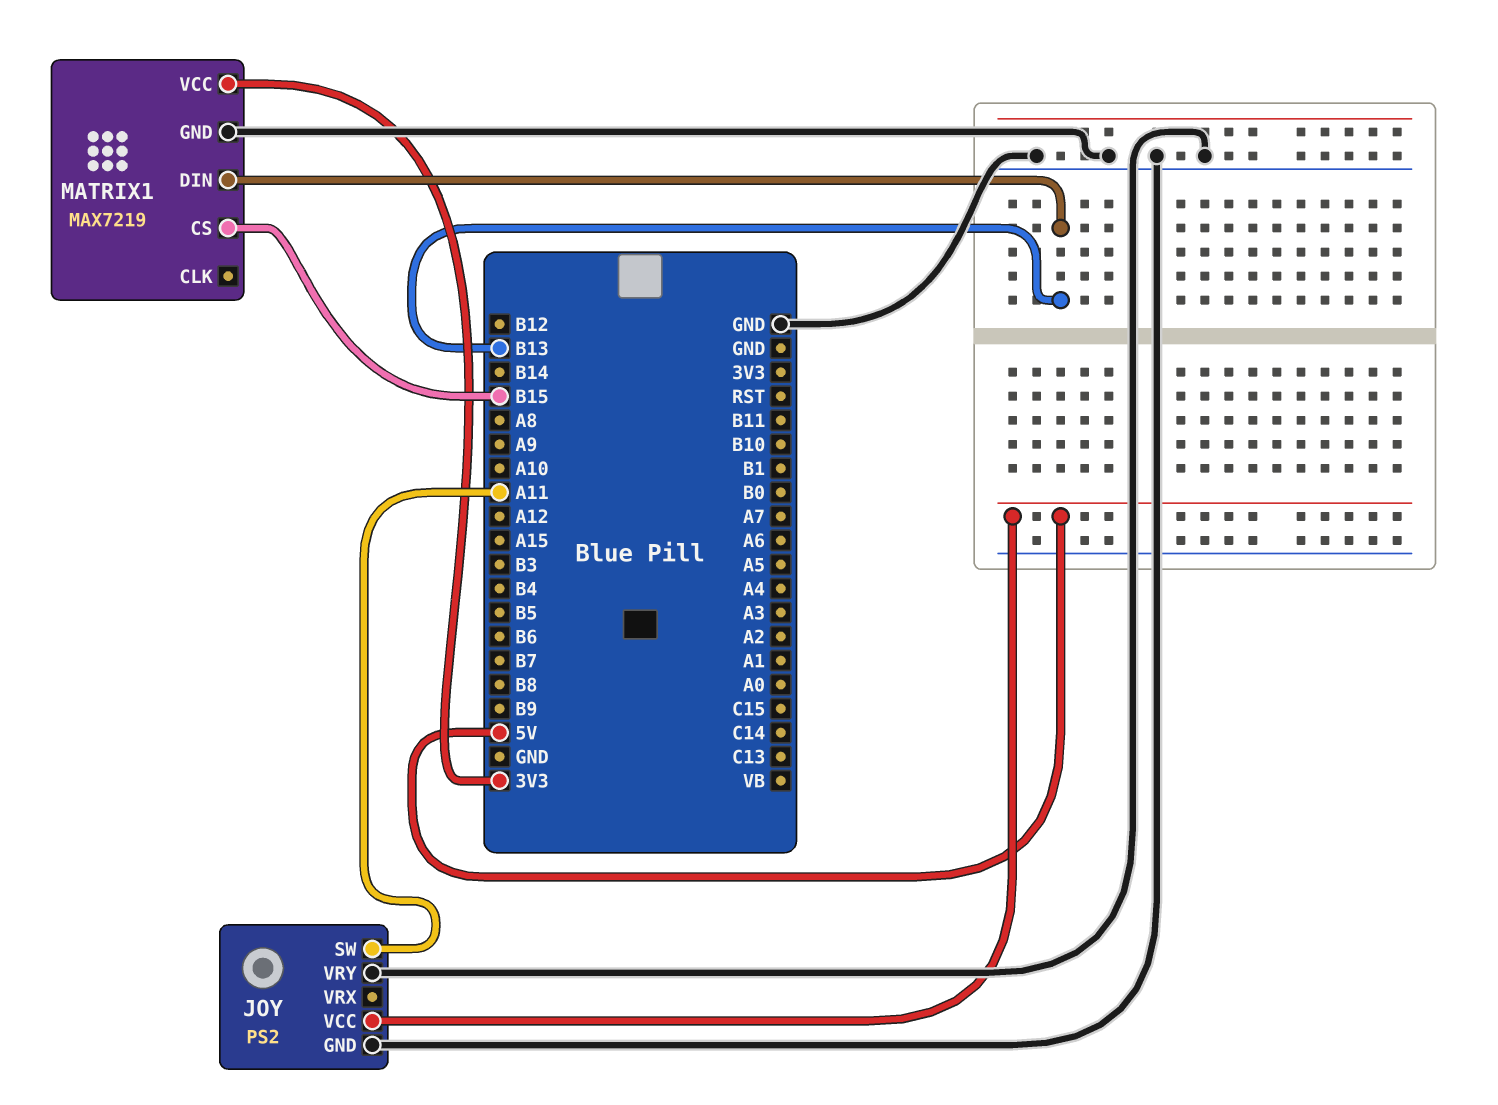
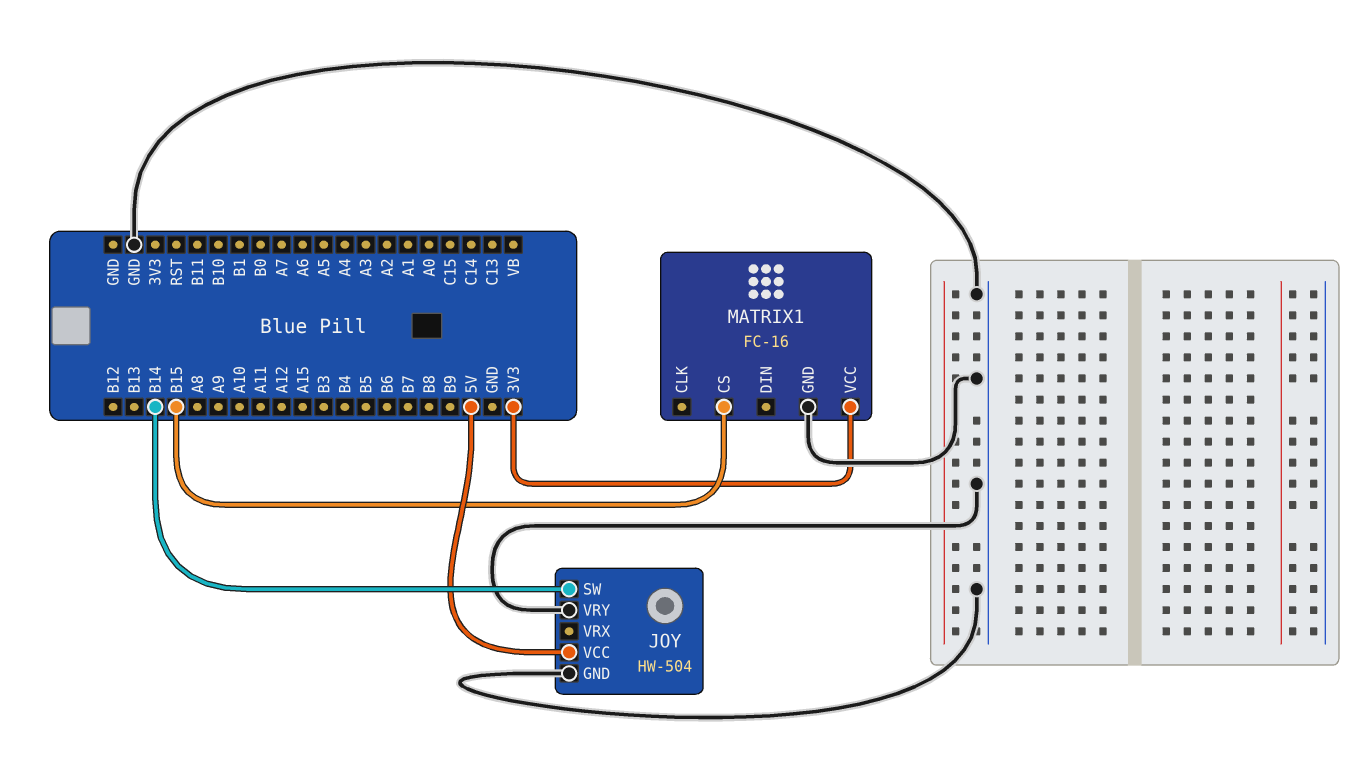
JOY: PS2 -> HW-504
JOY pin SW: A11 -> B14
MATRIX1: MAX7219 -> FC-16
MATRIX1 pin DIN: B13 -> none

